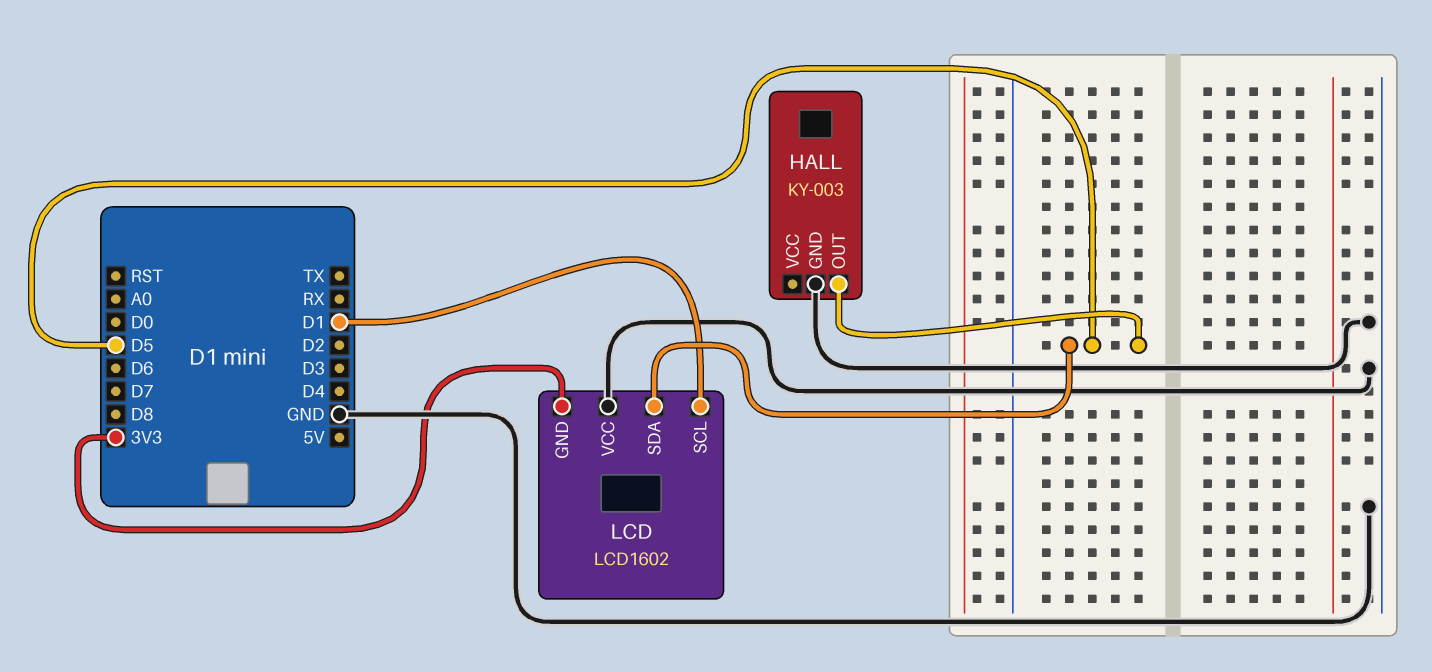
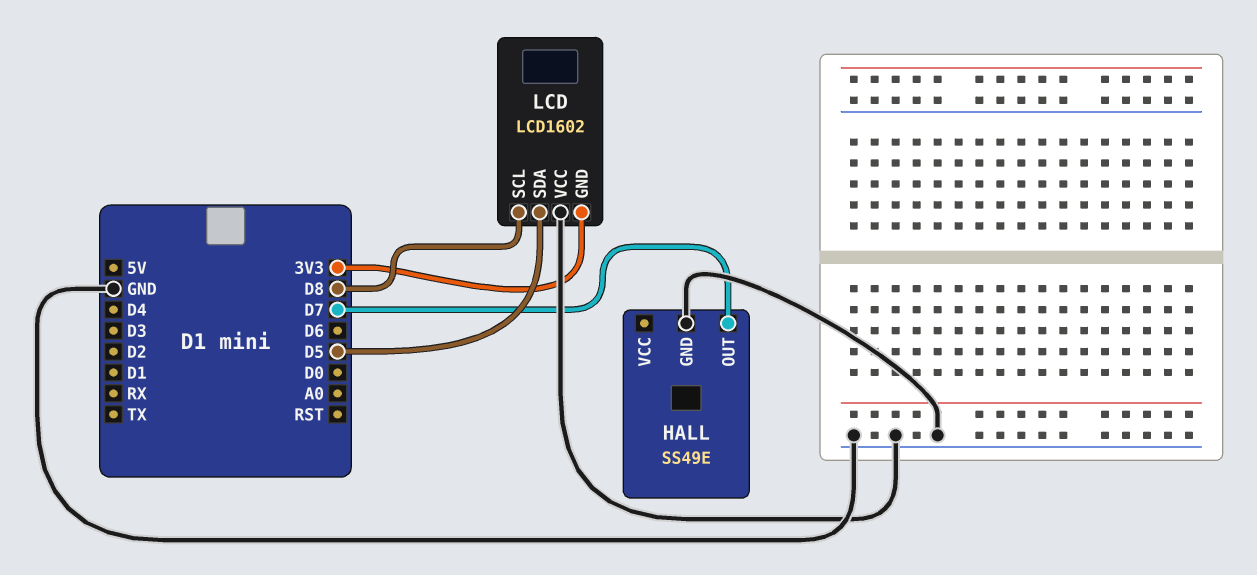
HALL: KY-003 -> SS49E
HALL pin OUT: D5 -> D7
LCD pin SCL: D1 -> D8

